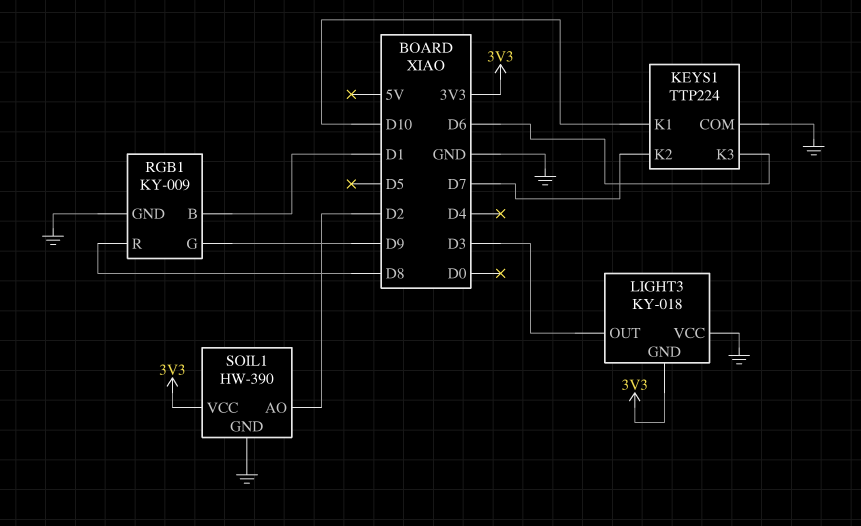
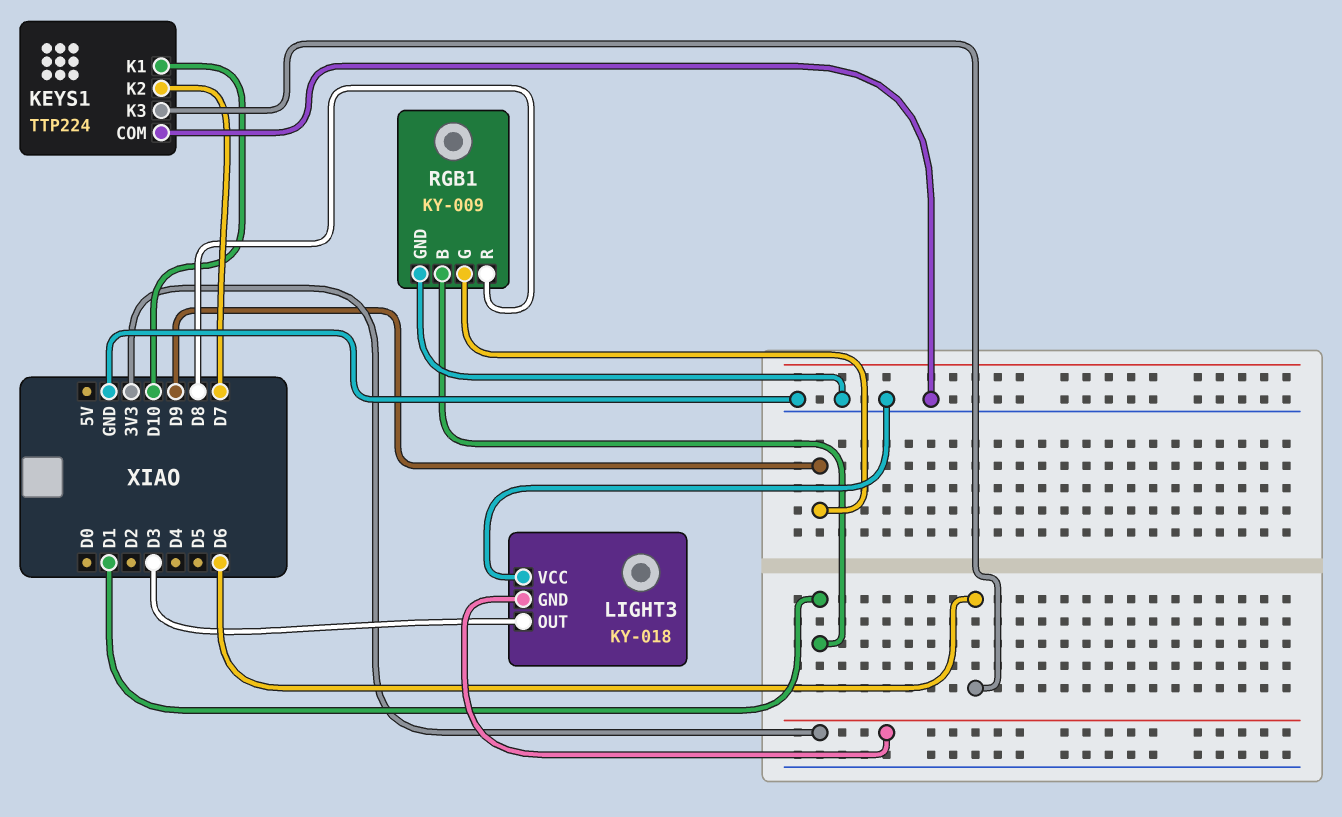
SOIL1: HW-390 -> none
SOIL1 pin AO: D2 -> none
SOIL1 pin GND: GND -> none
SOIL1 pin VCC: 3V3 -> none

